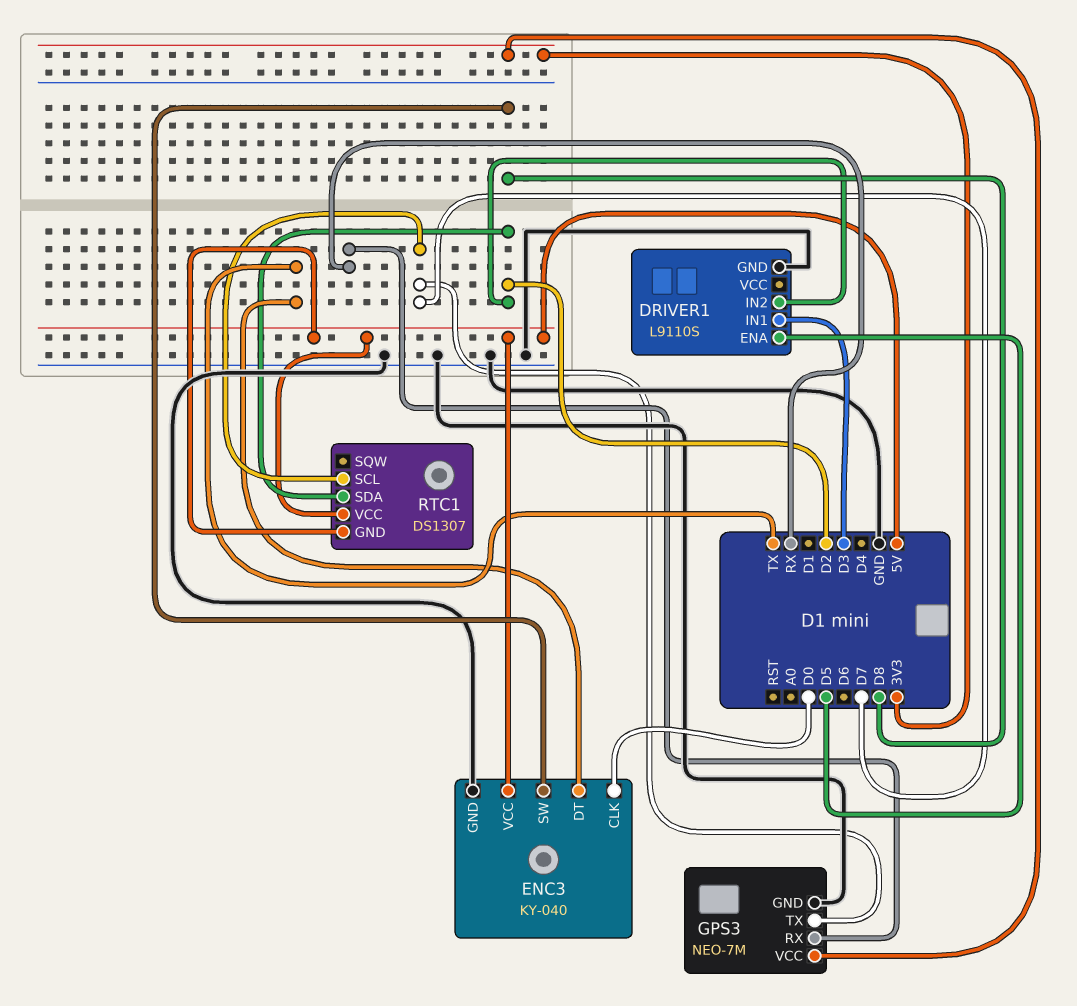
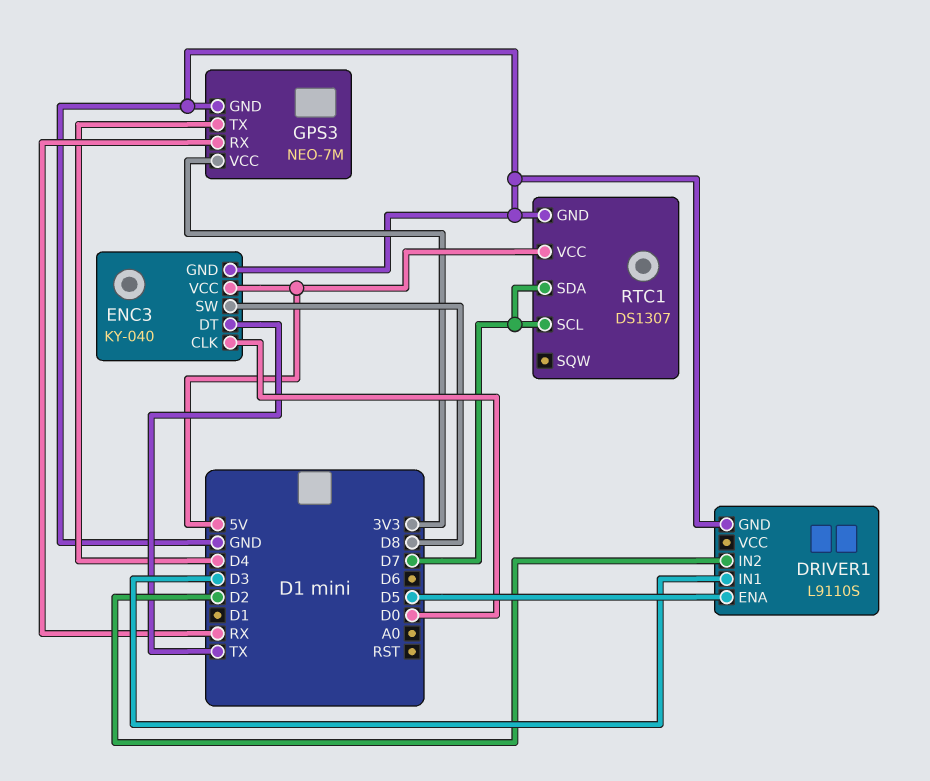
GPS3 pin TX: D7 -> D4
RTC1 pin GND: 5V -> GND
RTC1 pin SDA: D2 -> D7

